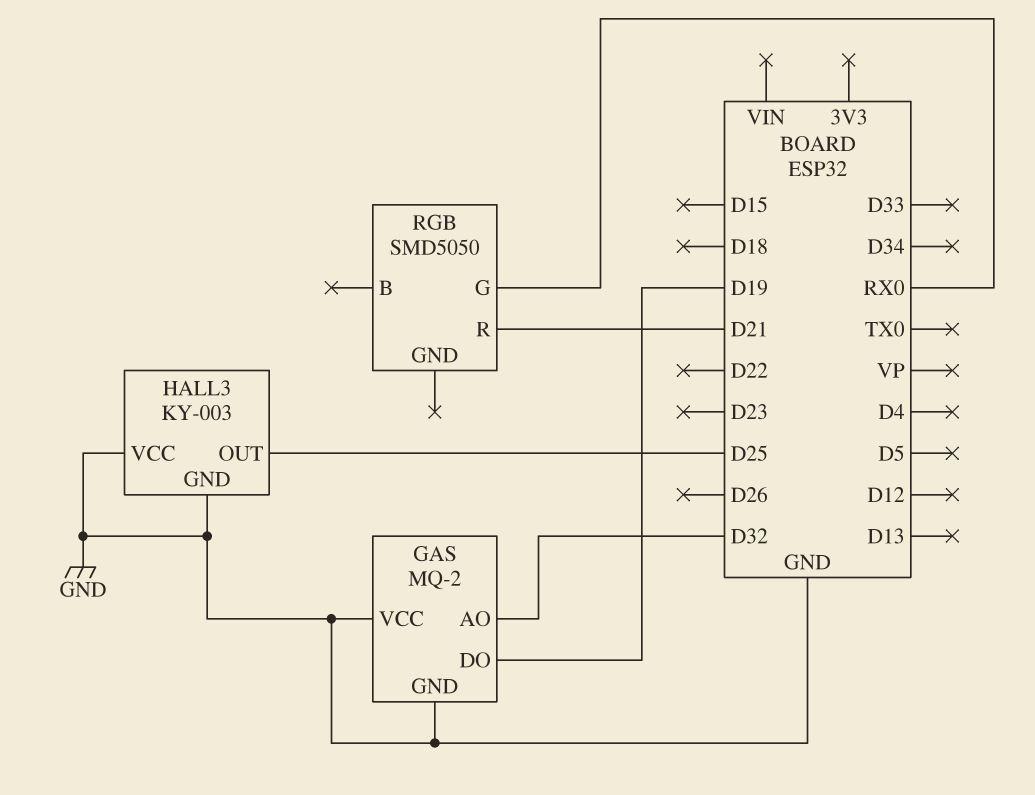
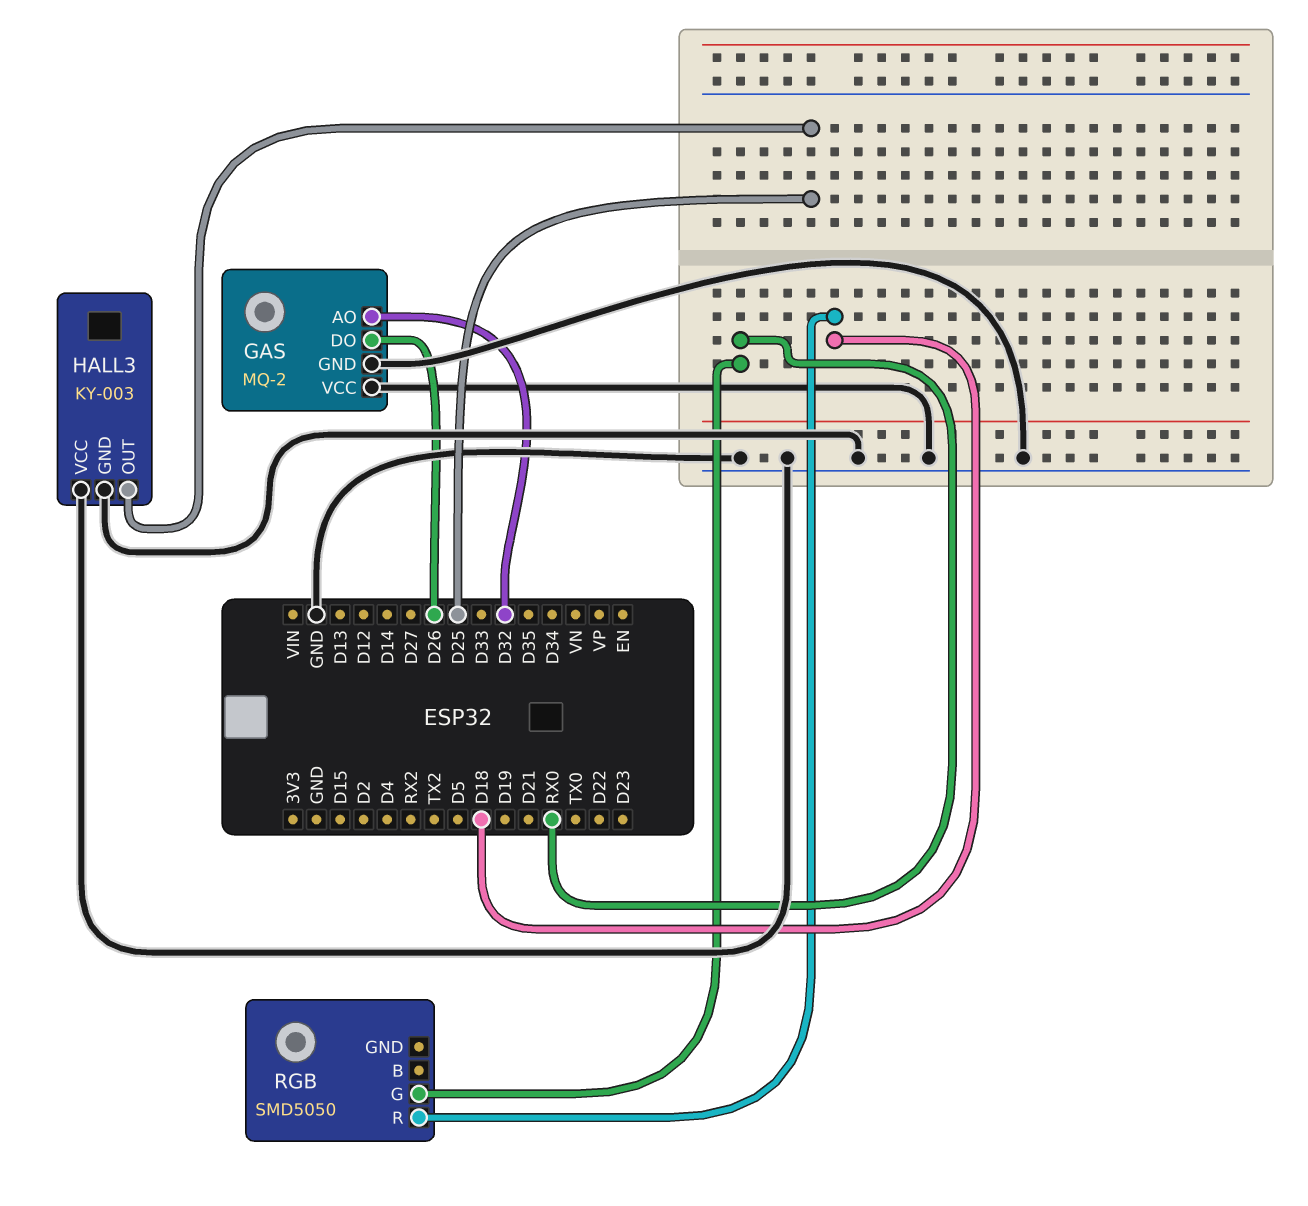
GAS pin DO: D19 -> D26
RGB pin R: D21 -> D18

